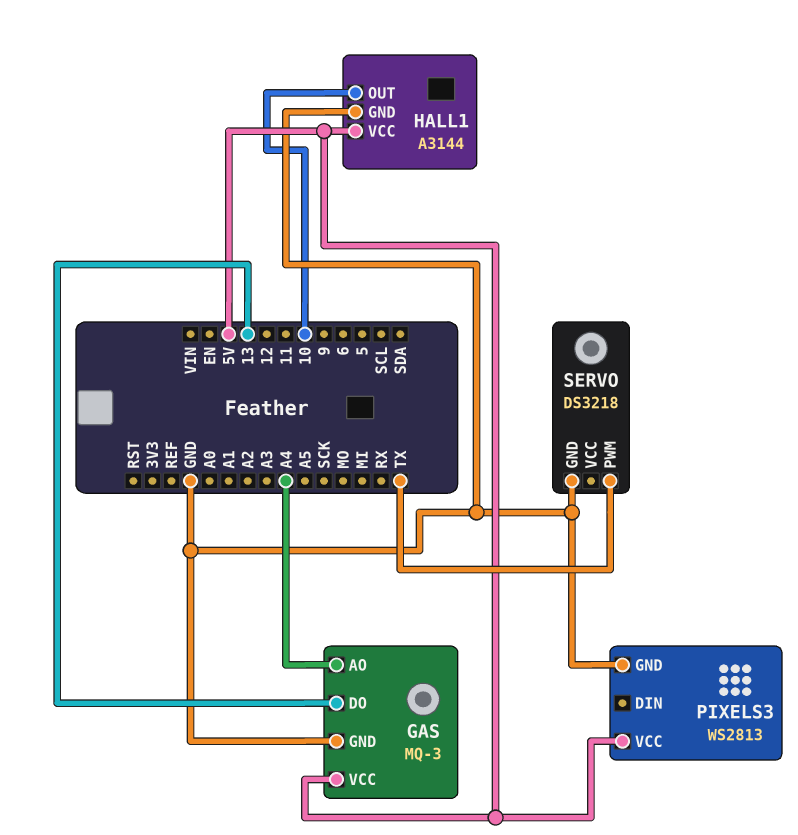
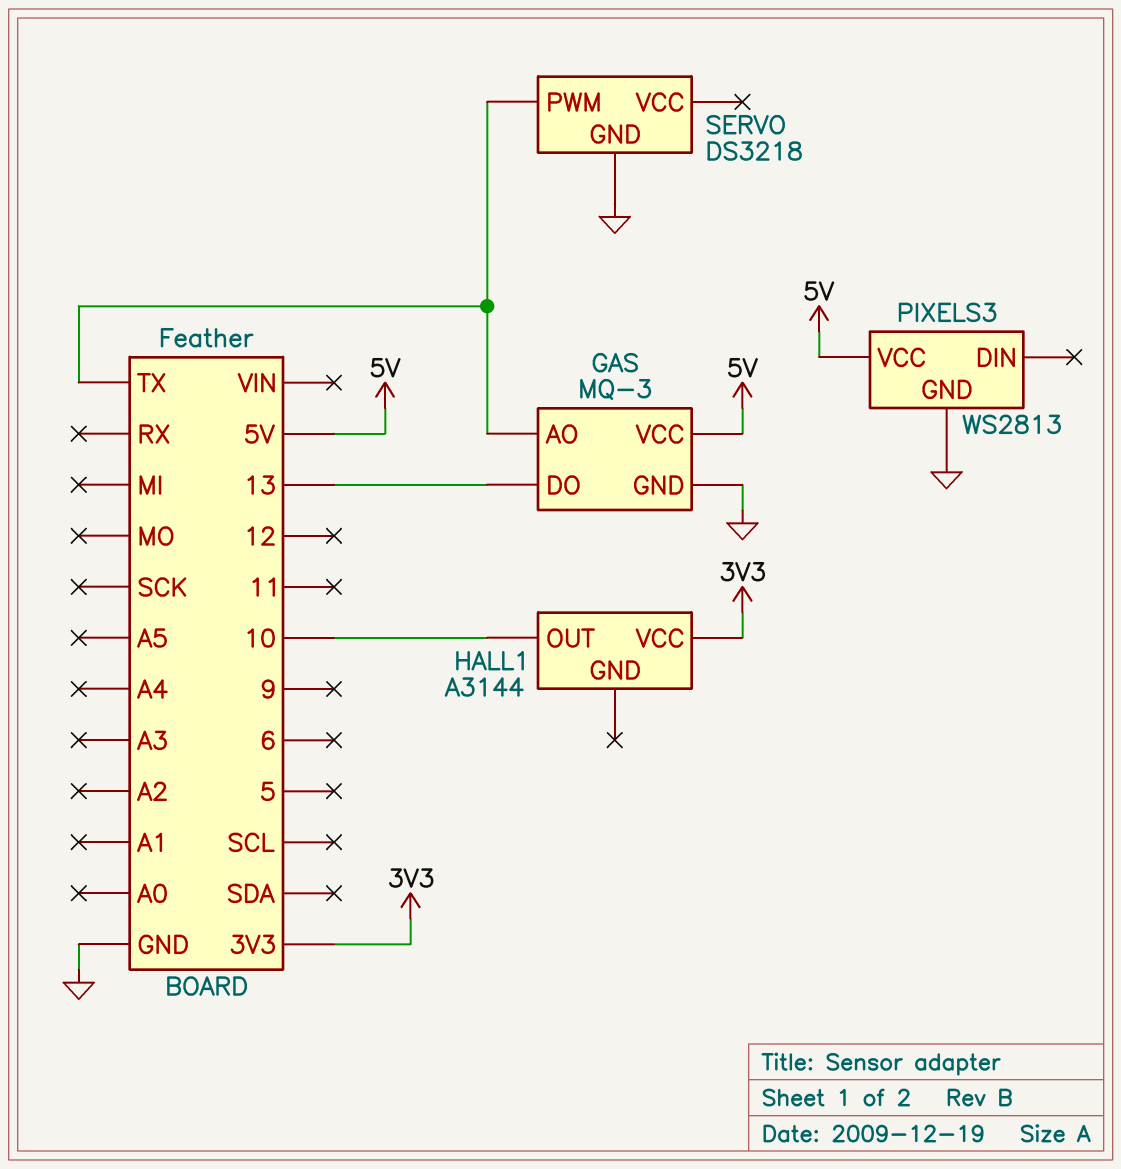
GAS pin AO: A4 -> TX
HALL1 pin GND: GND -> none
HALL1 pin VCC: 5V -> 3V3

